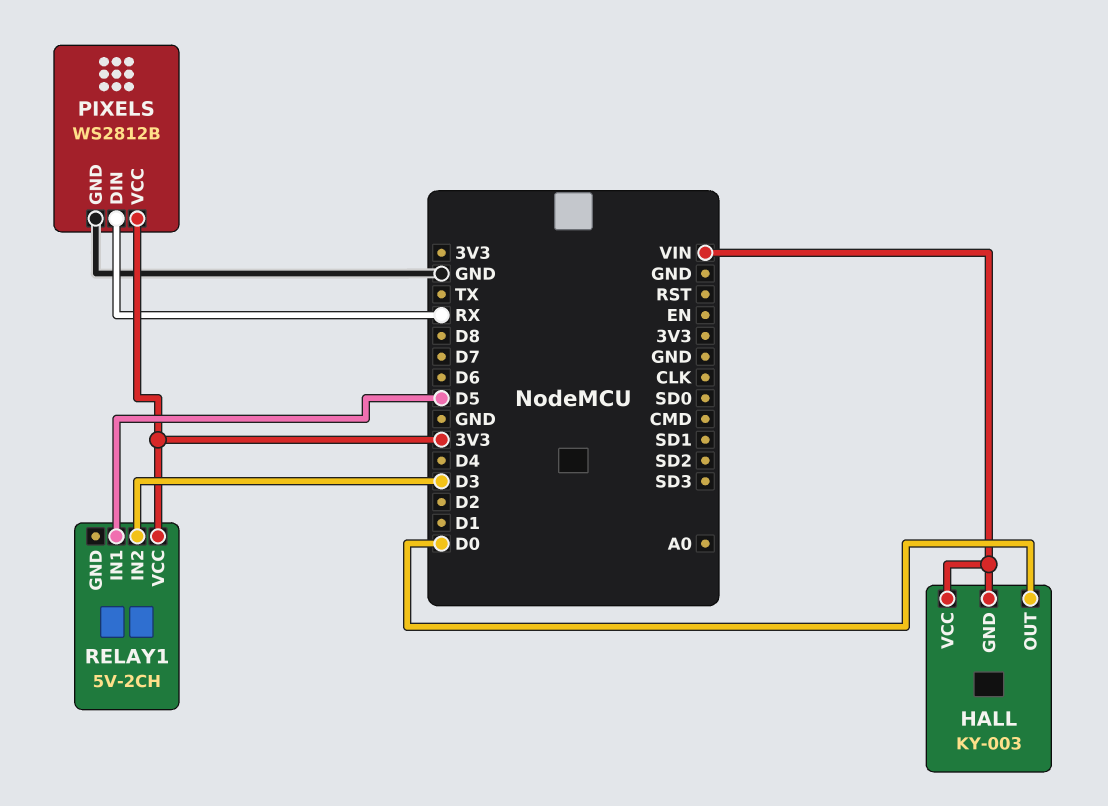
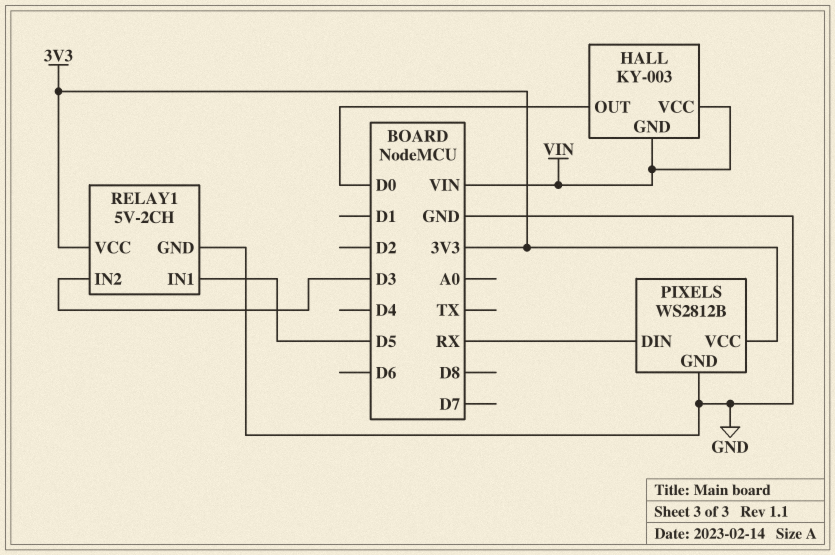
RELAY1 pin GND: none -> GND

